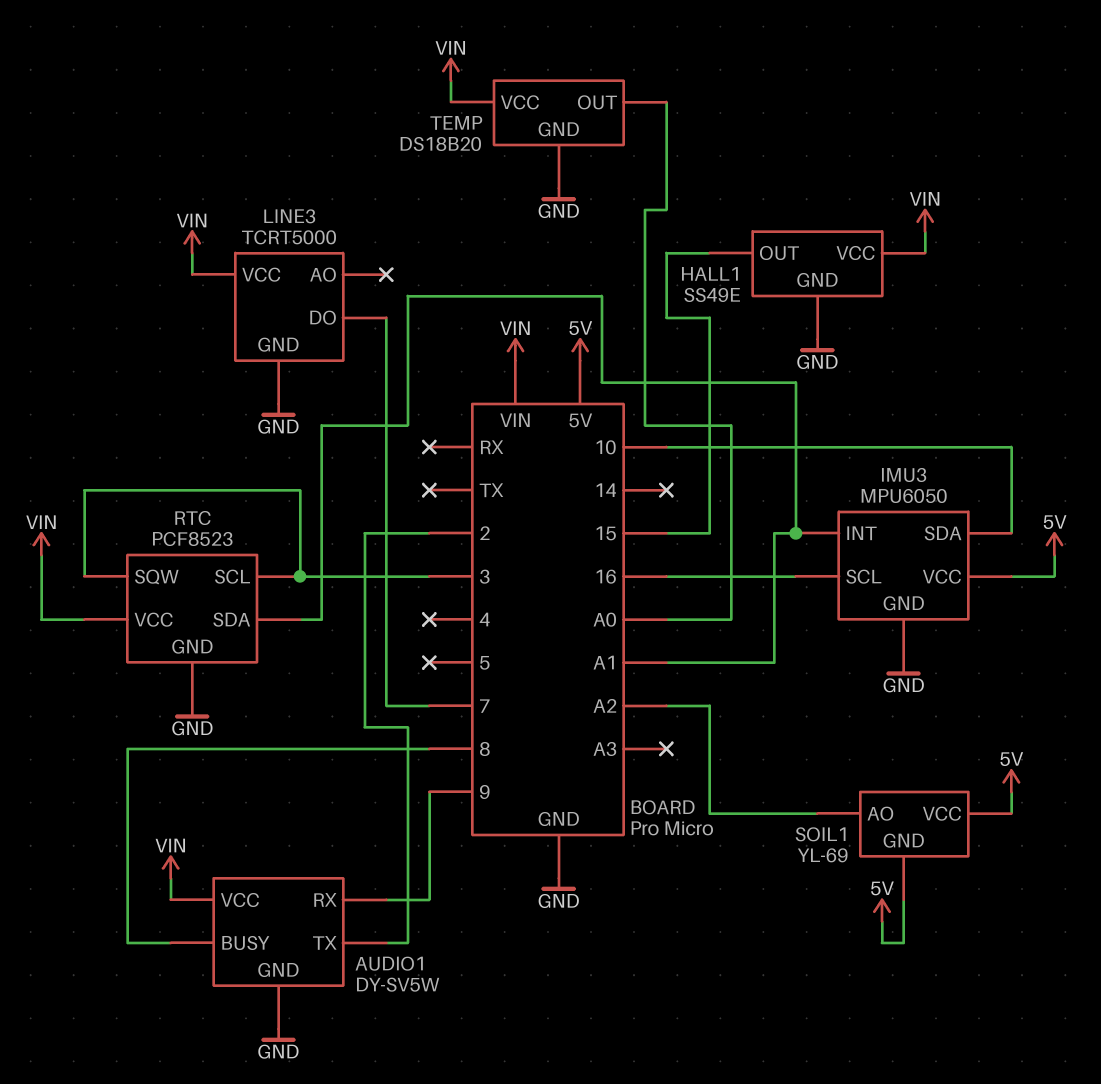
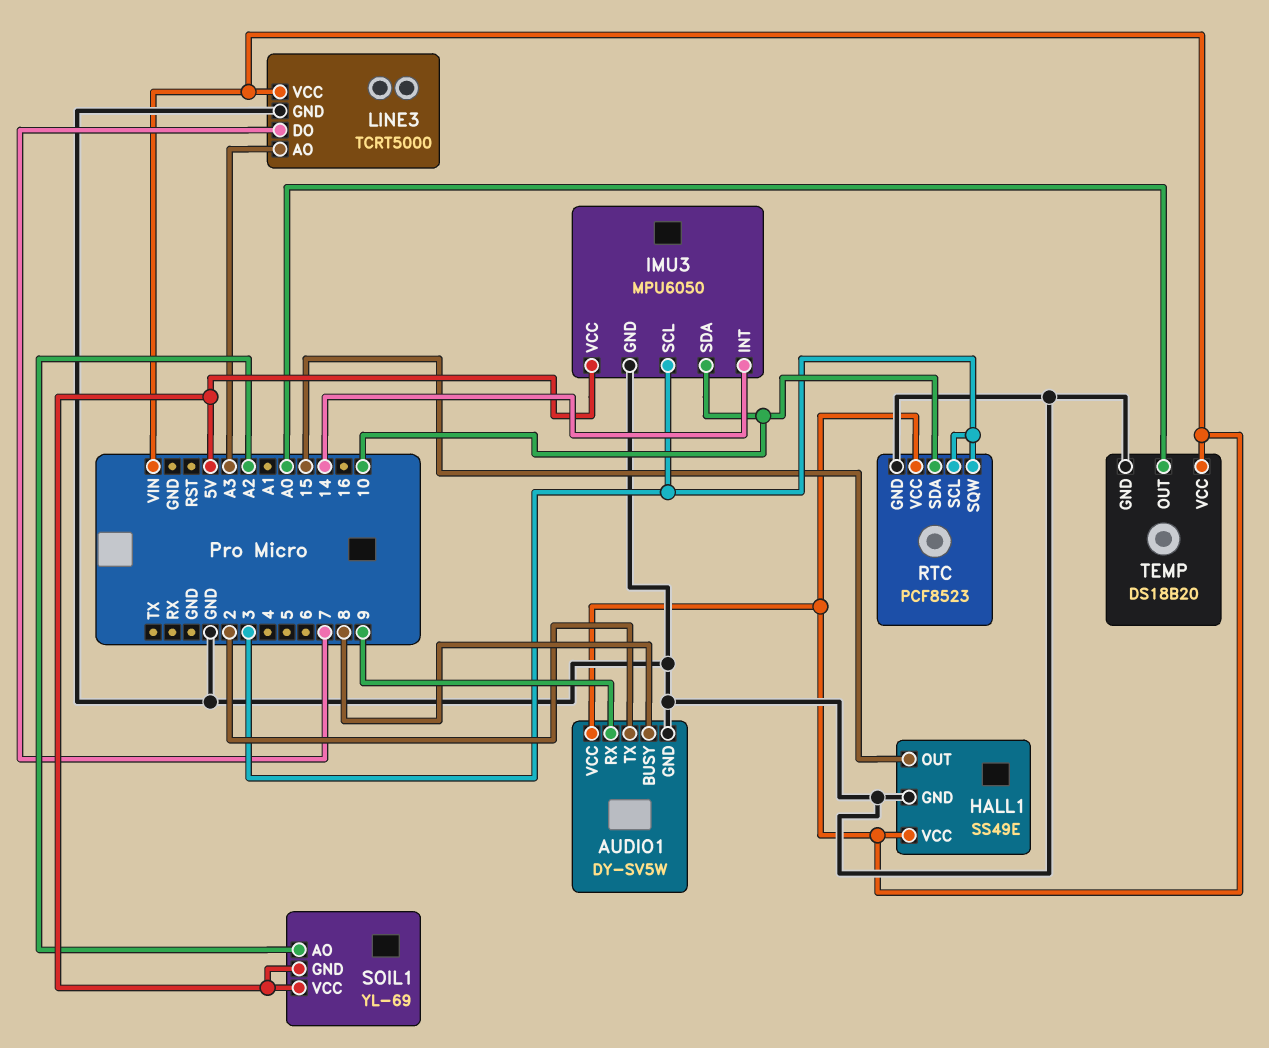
IMU3 pin INT: A1 -> 14
IMU3 pin SCL: 16 -> 3
LINE3 pin AO: none -> A3
RTC pin SDA: A1 -> 10

